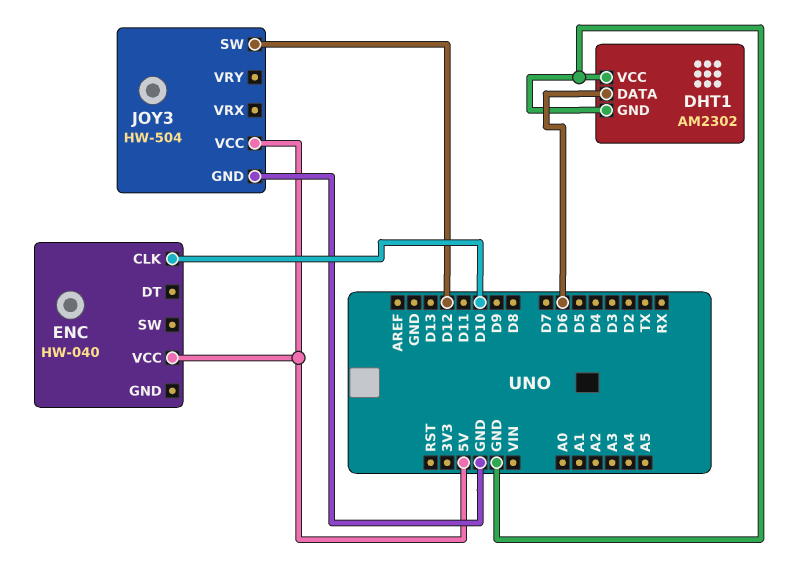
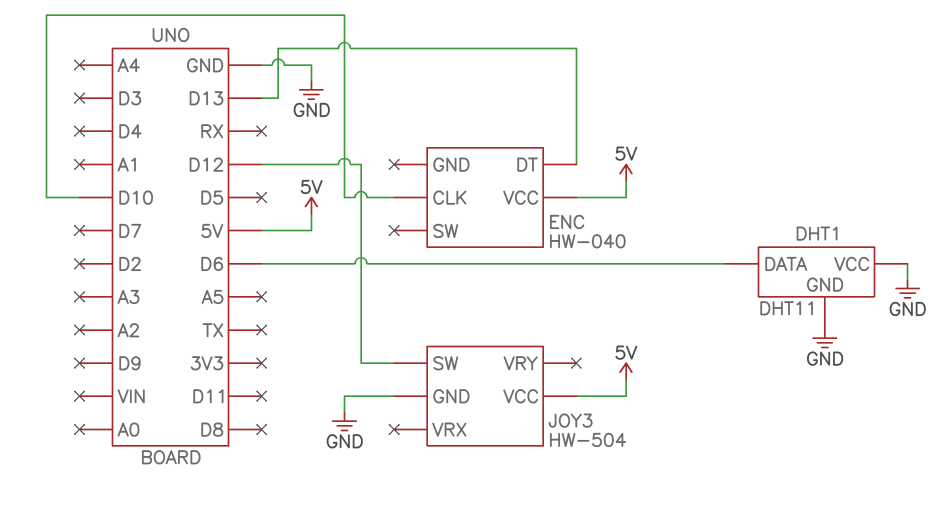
DHT1: AM2302 -> DHT11
ENC pin DT: none -> D13

